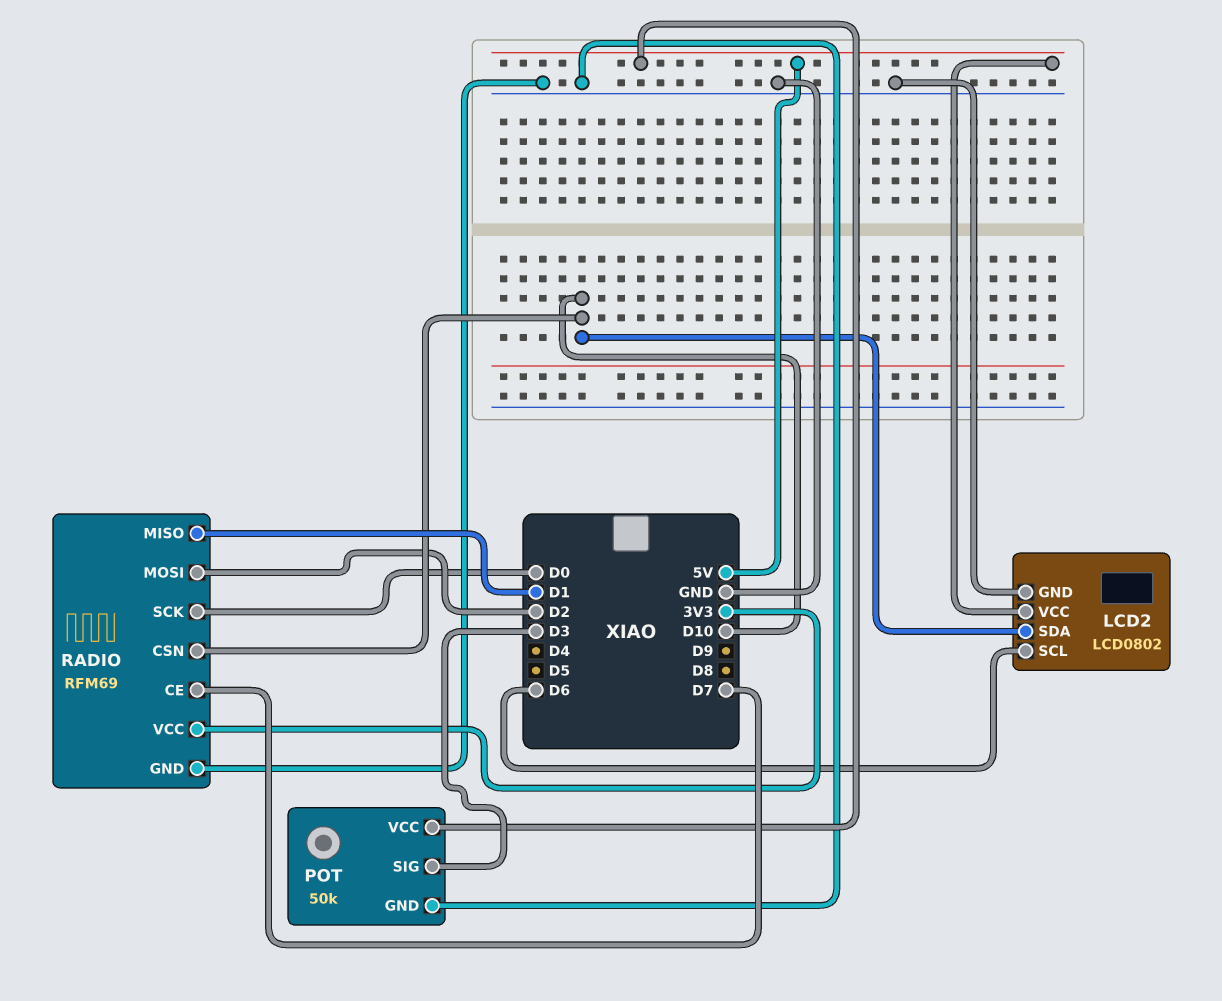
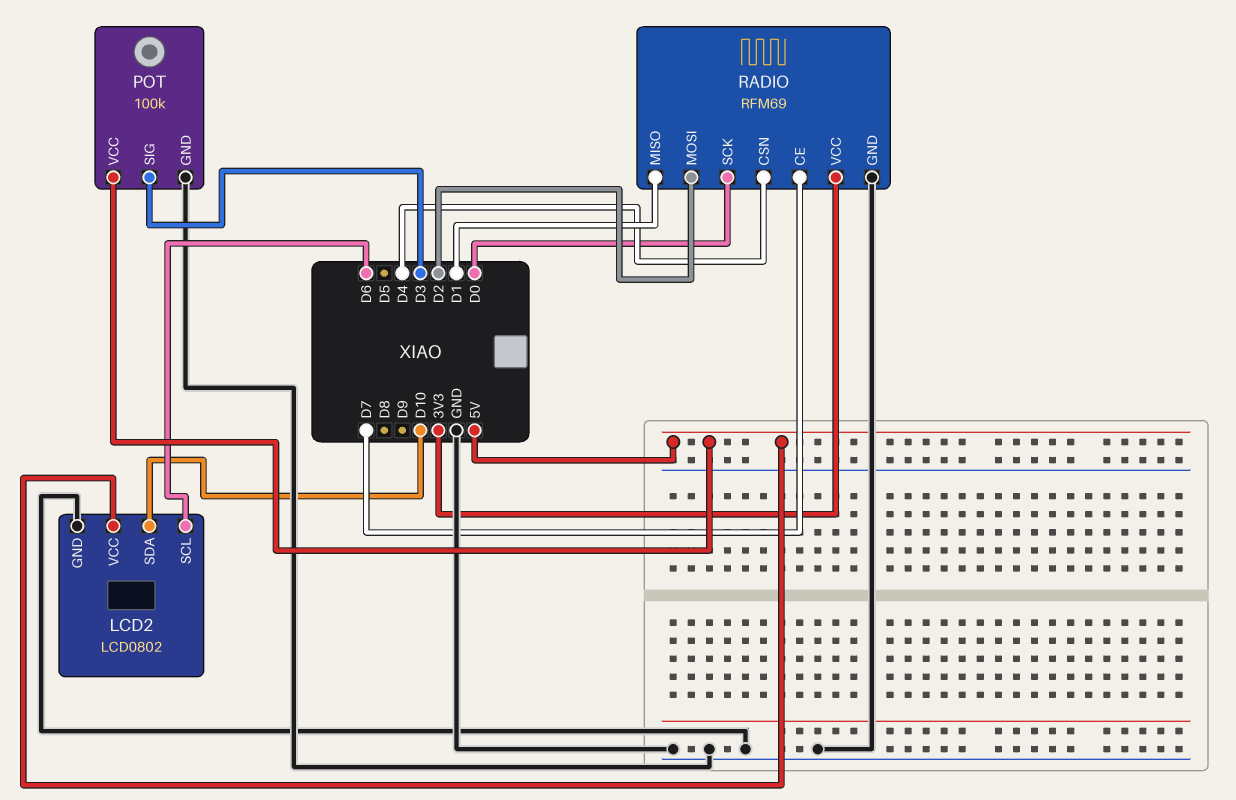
POT: 50k -> 100k
RADIO pin CSN: D10 -> D4

